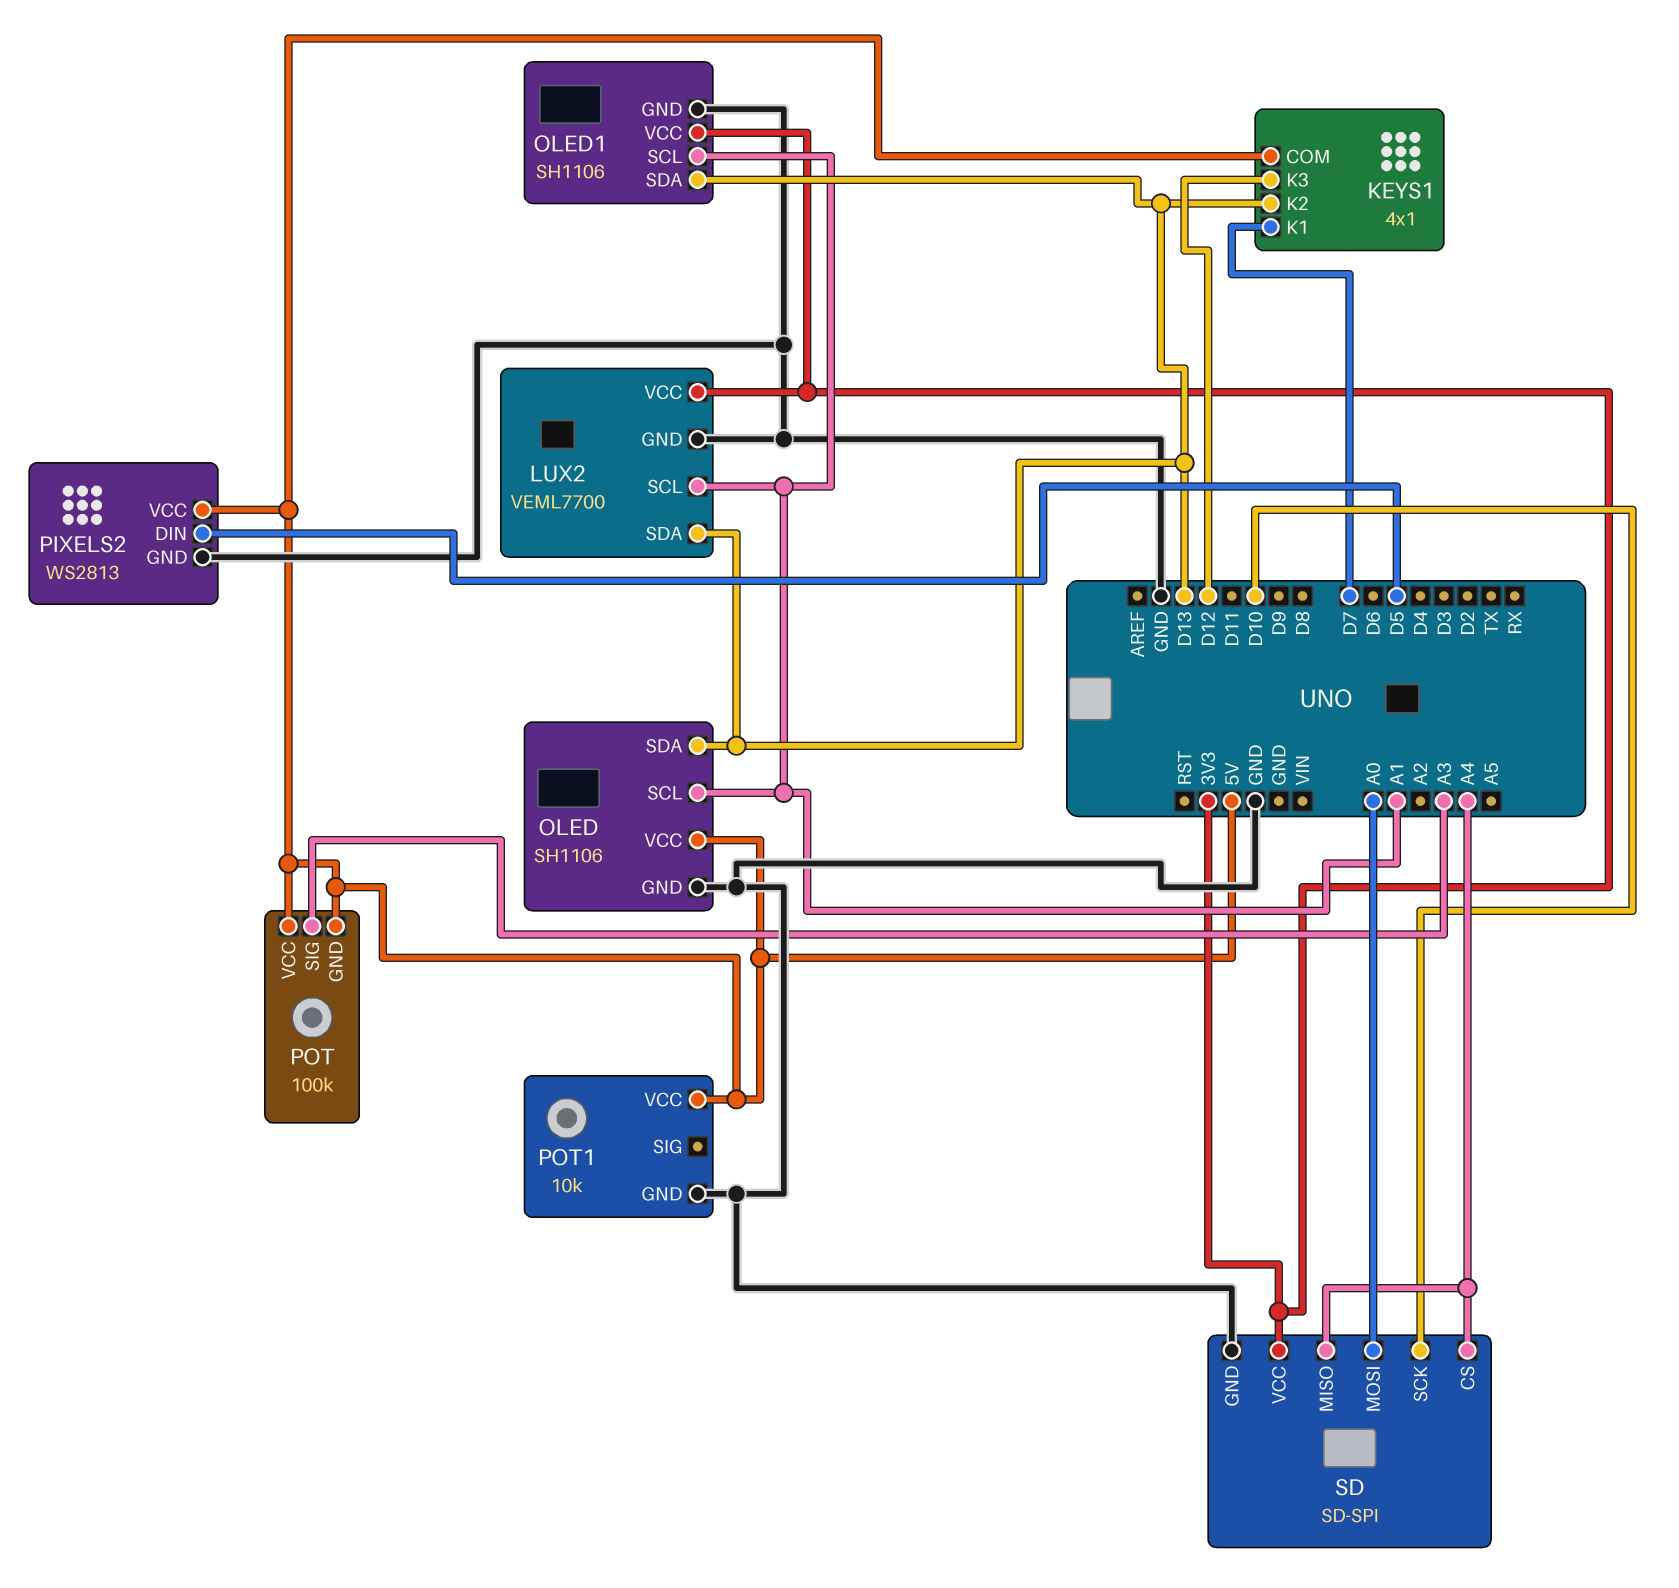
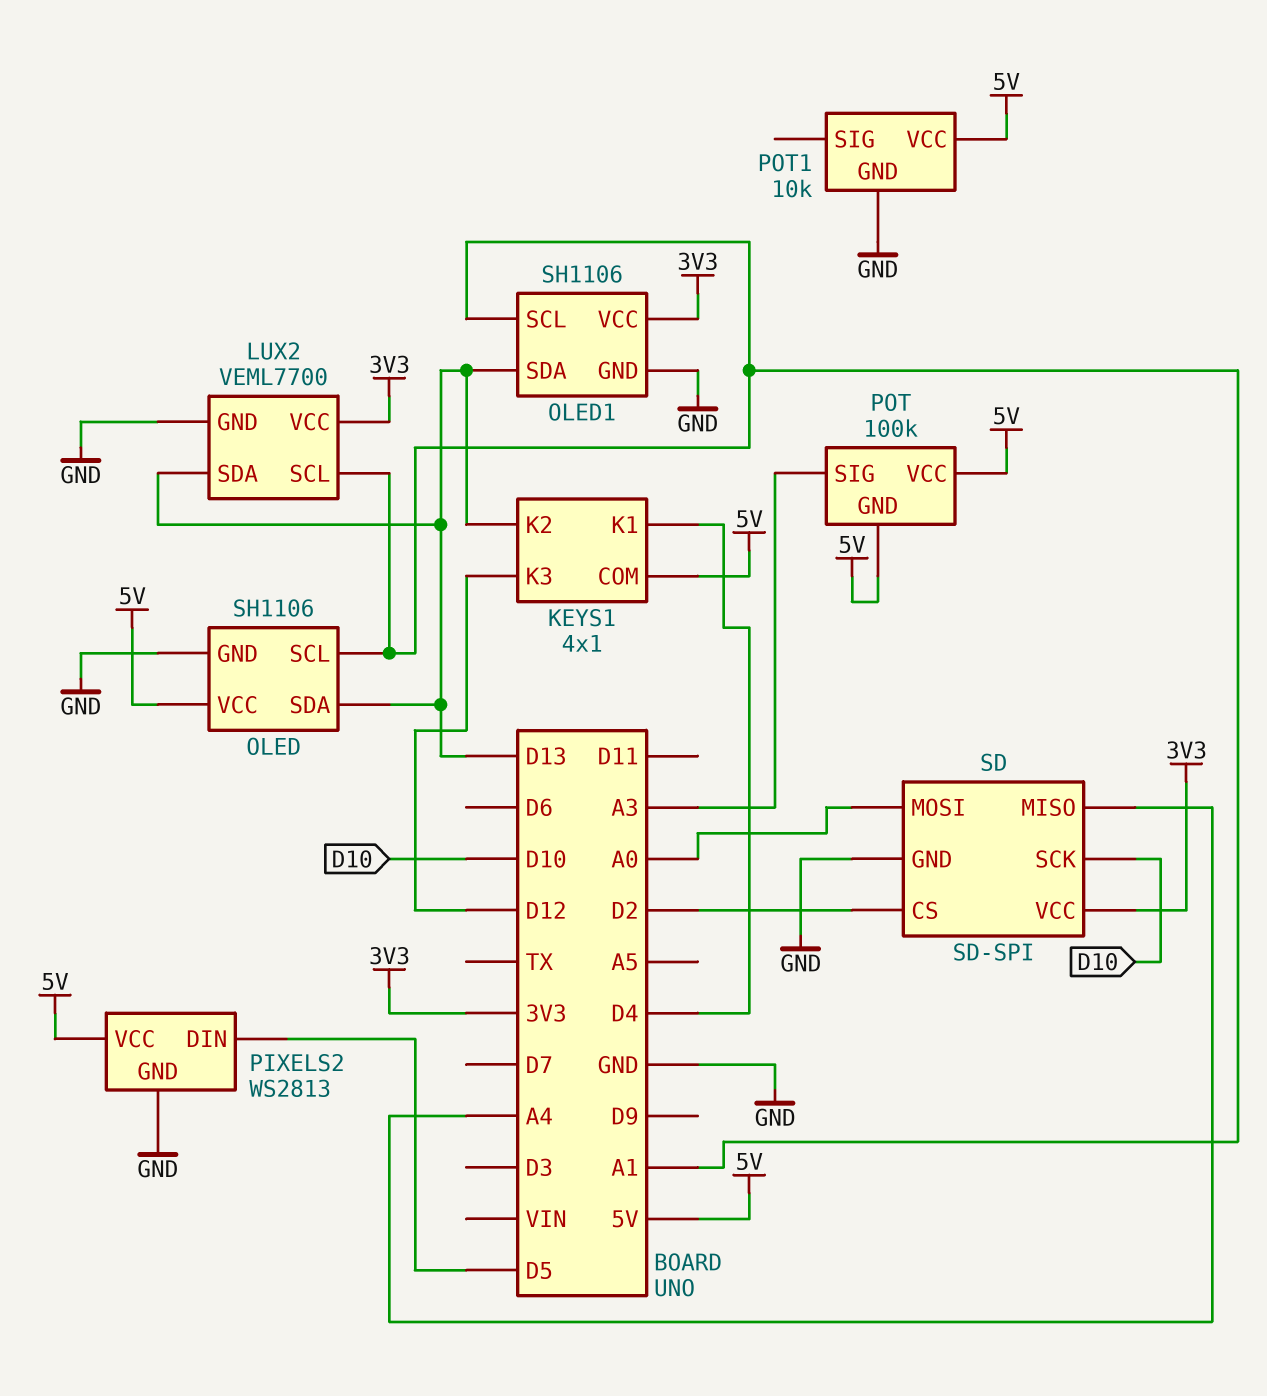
KEYS1 pin K1: D7 -> D4
SD pin CS: A4 -> D2

